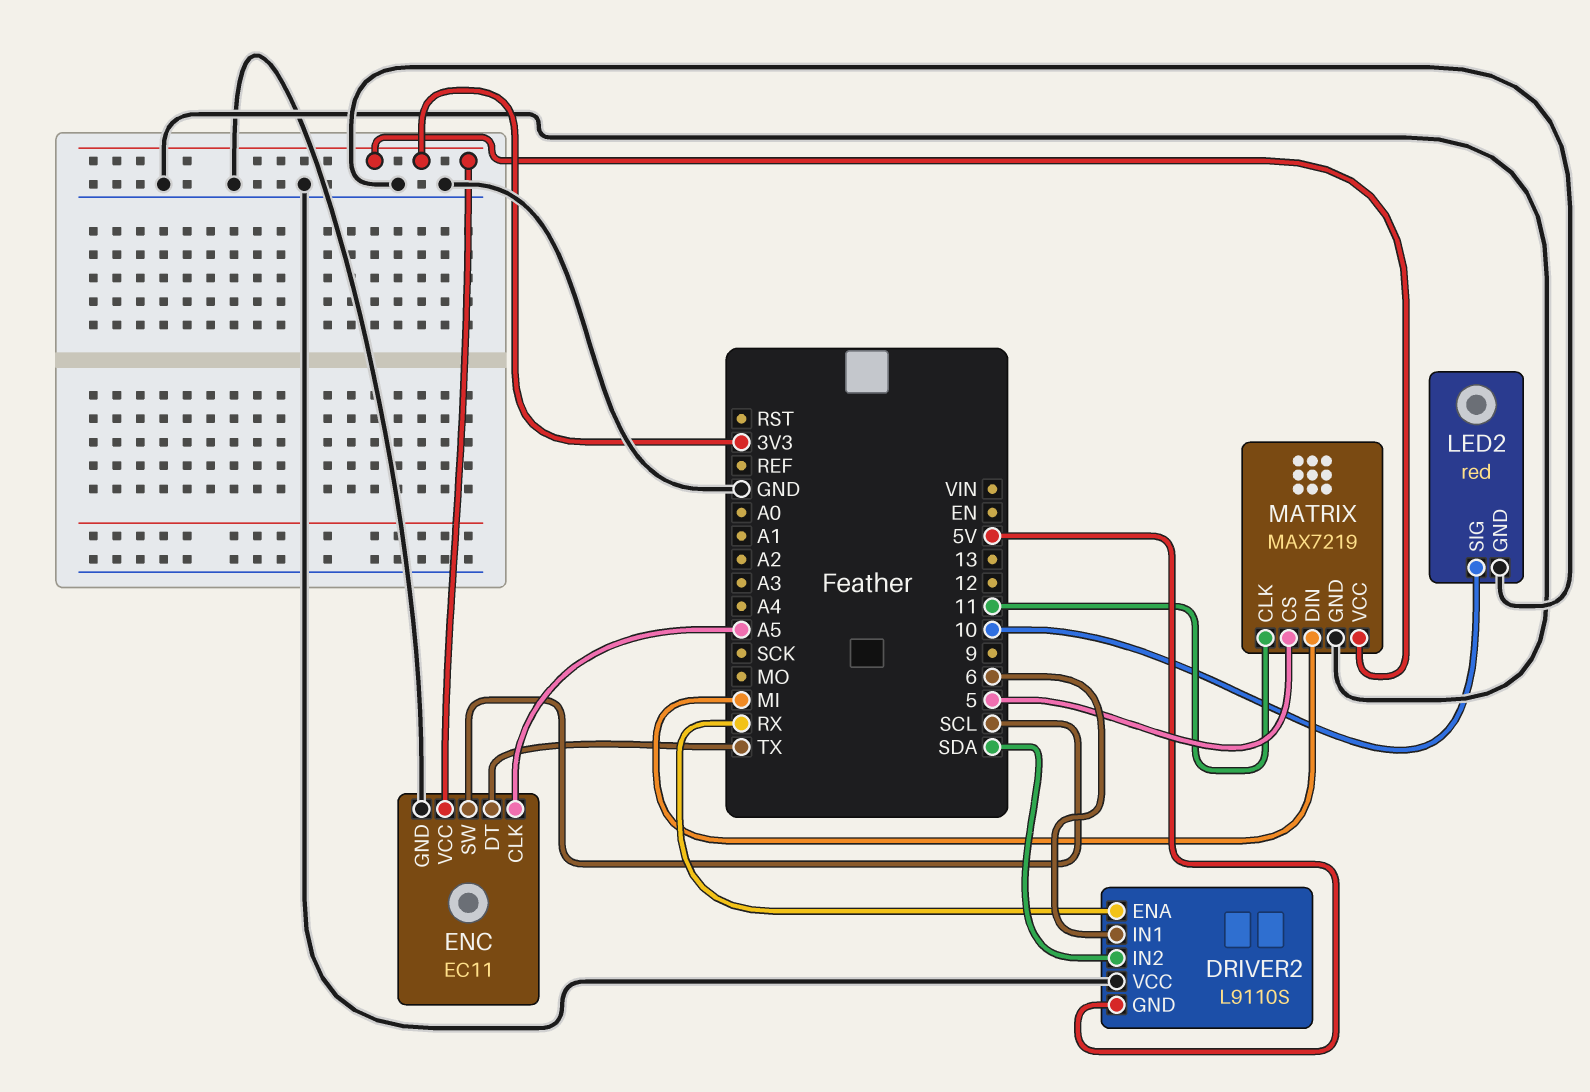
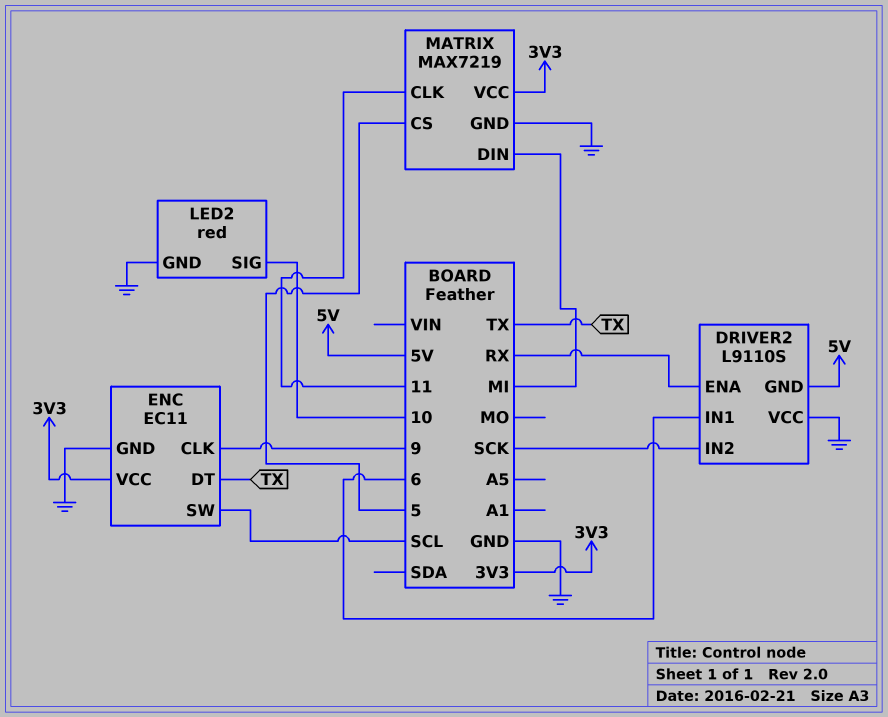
DRIVER2 pin IN2: SDA -> SCK
ENC pin CLK: A5 -> 9

